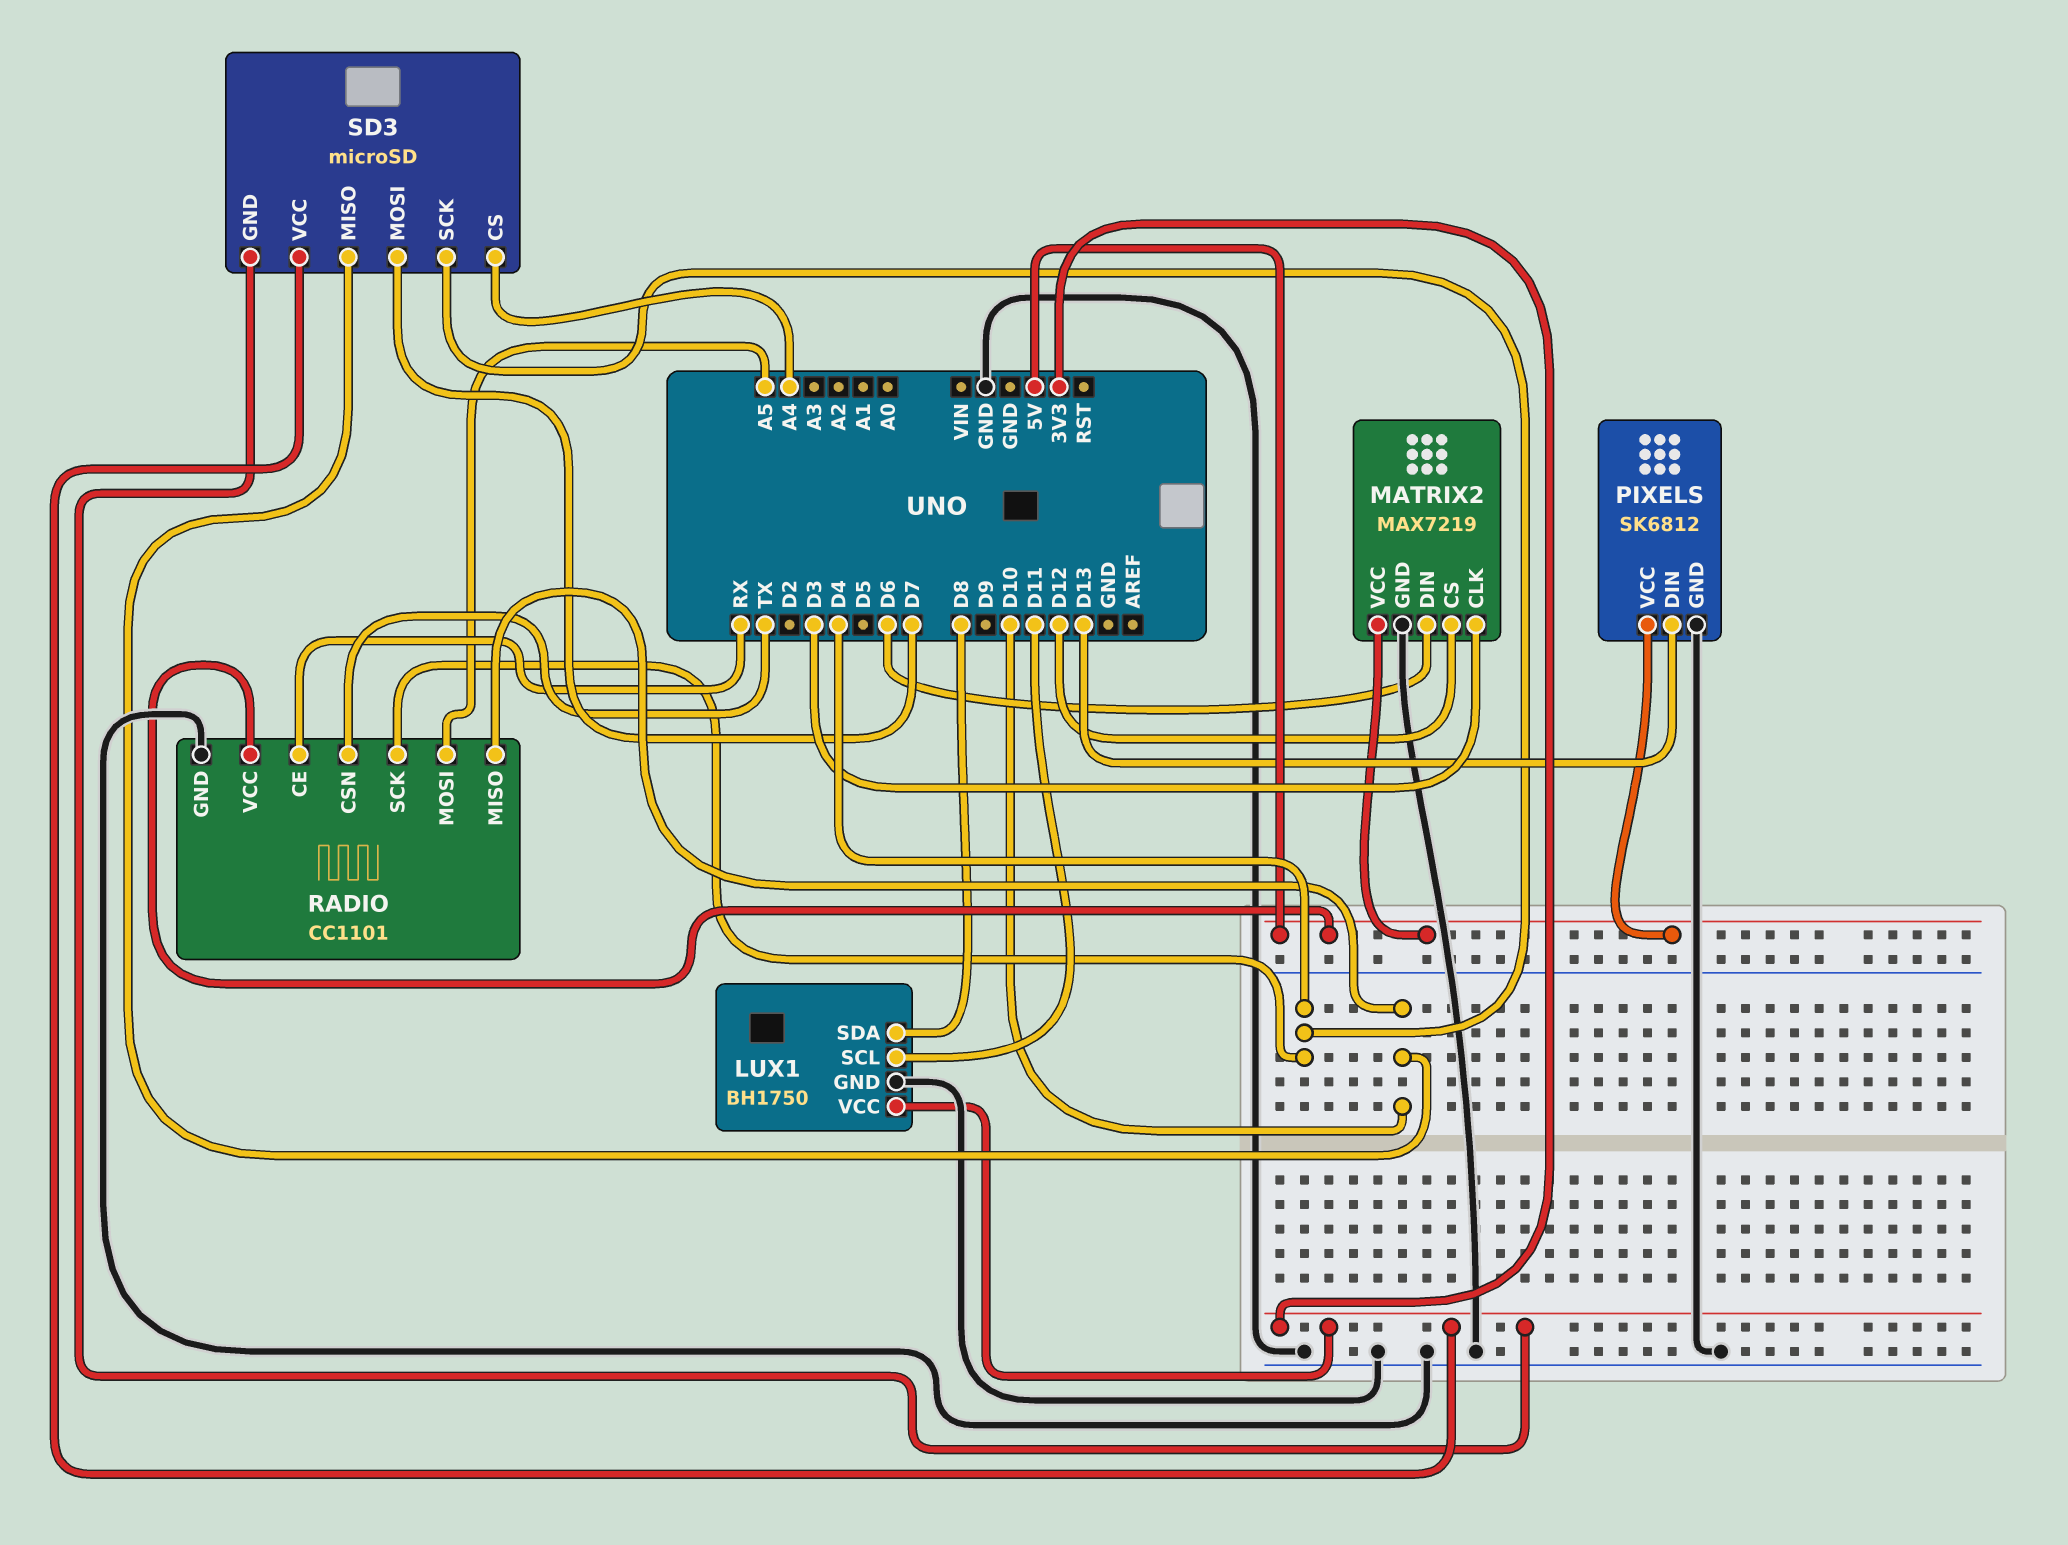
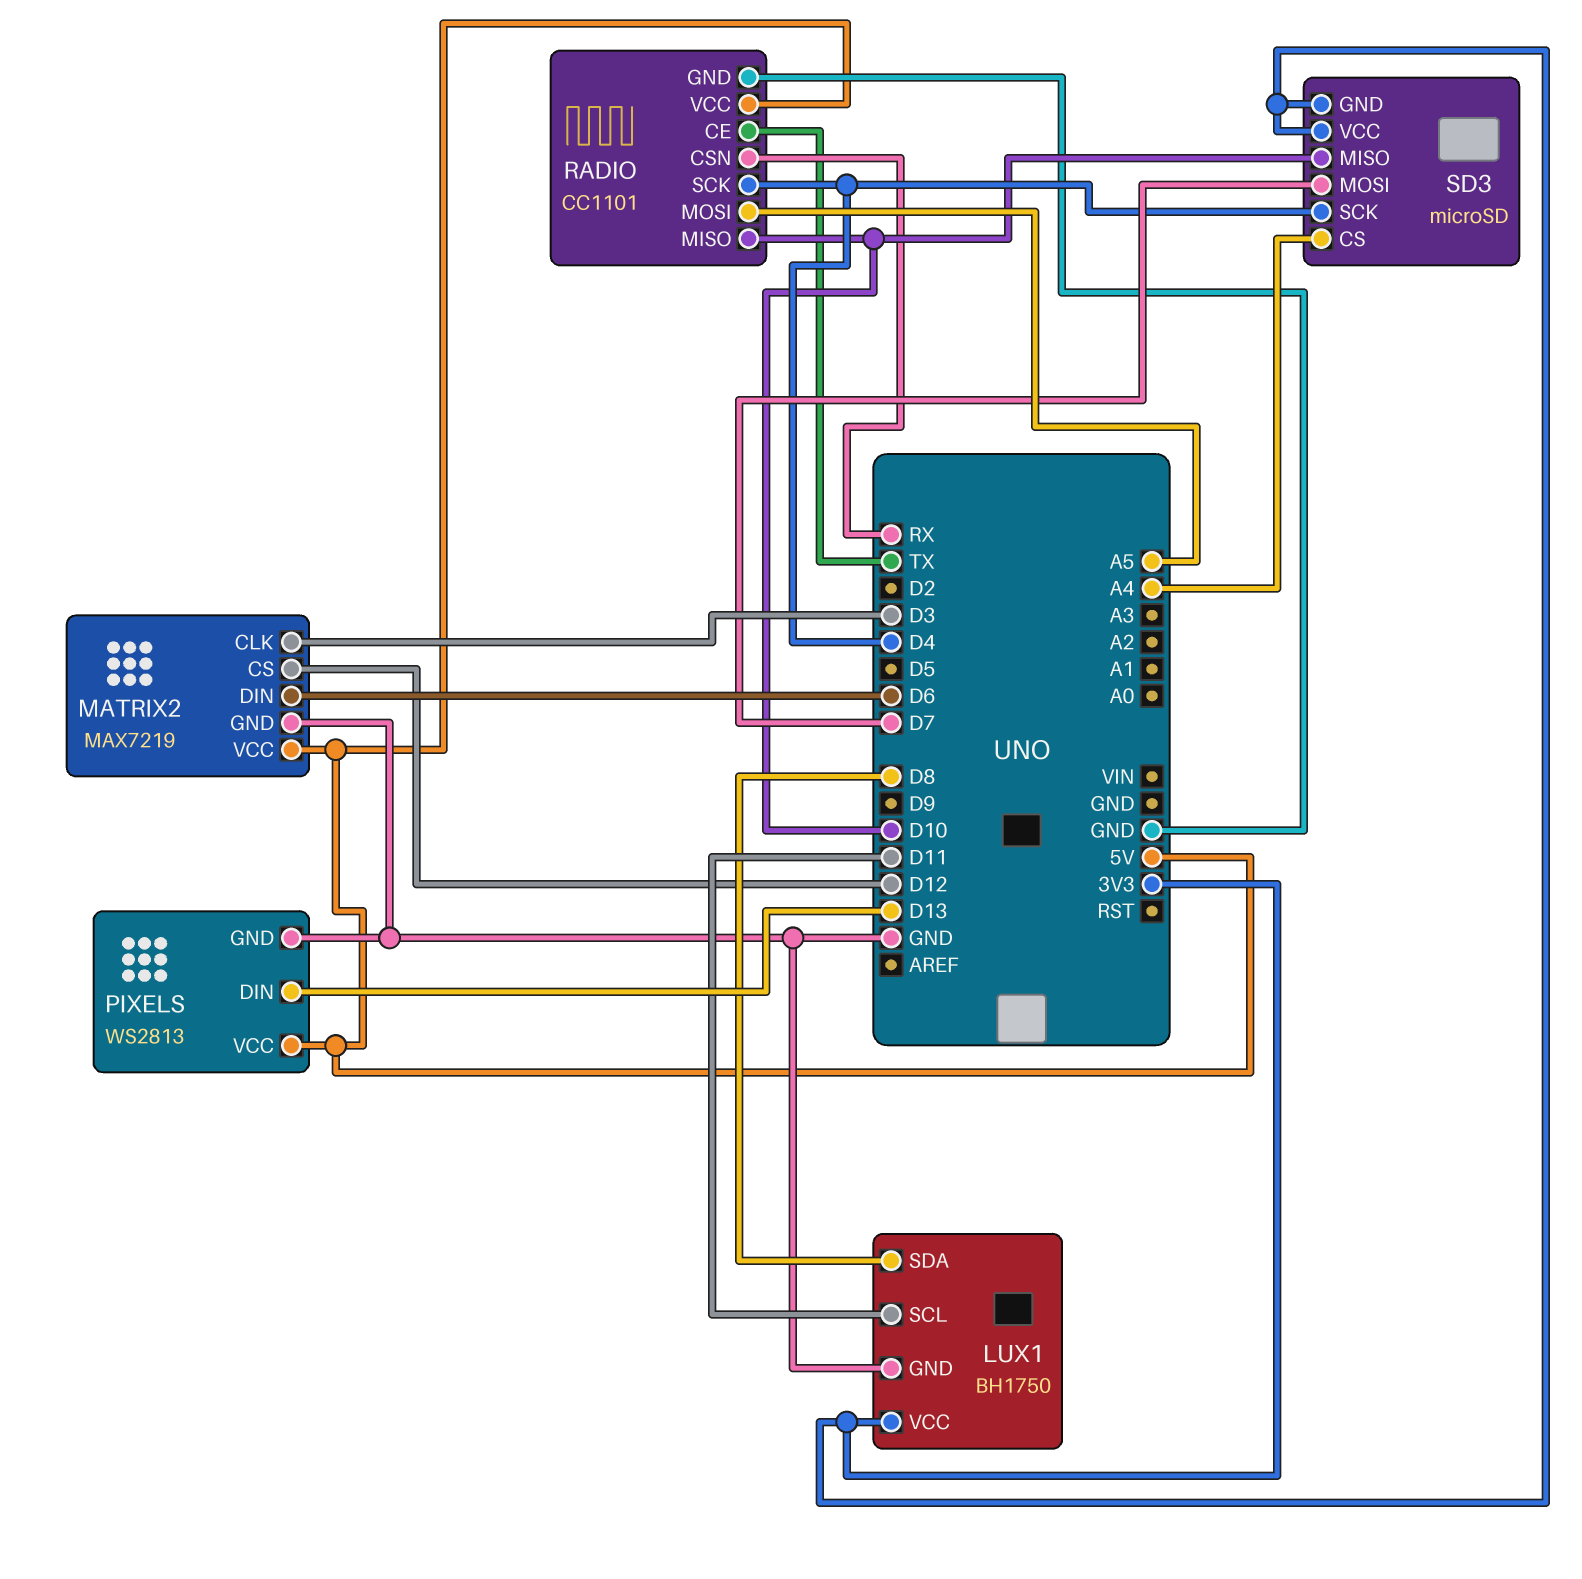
PIXELS: SK6812 -> WS2813
RADIO pin CE: RX -> TX
RADIO pin CSN: TX -> RX

